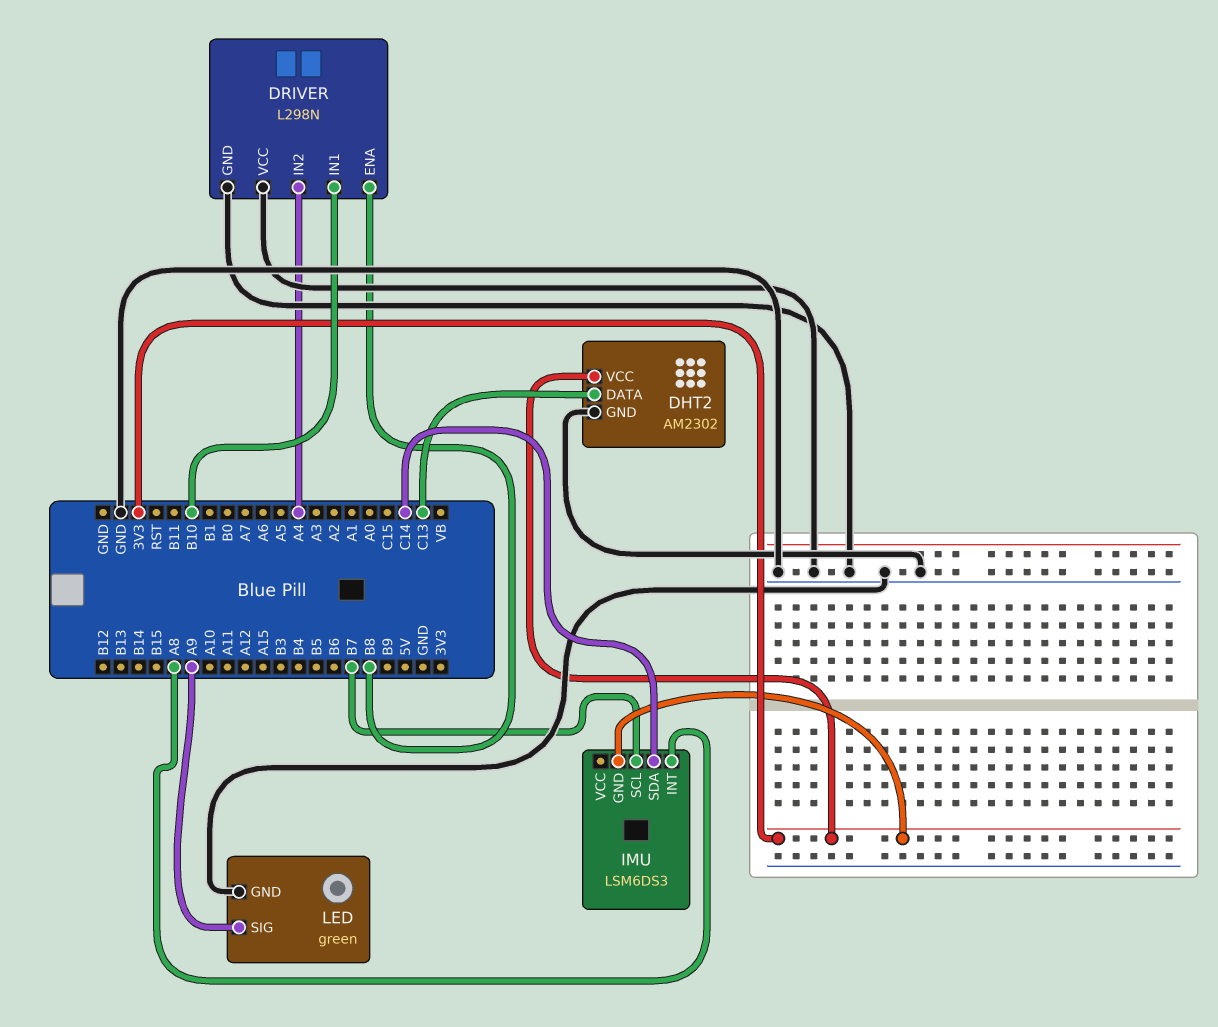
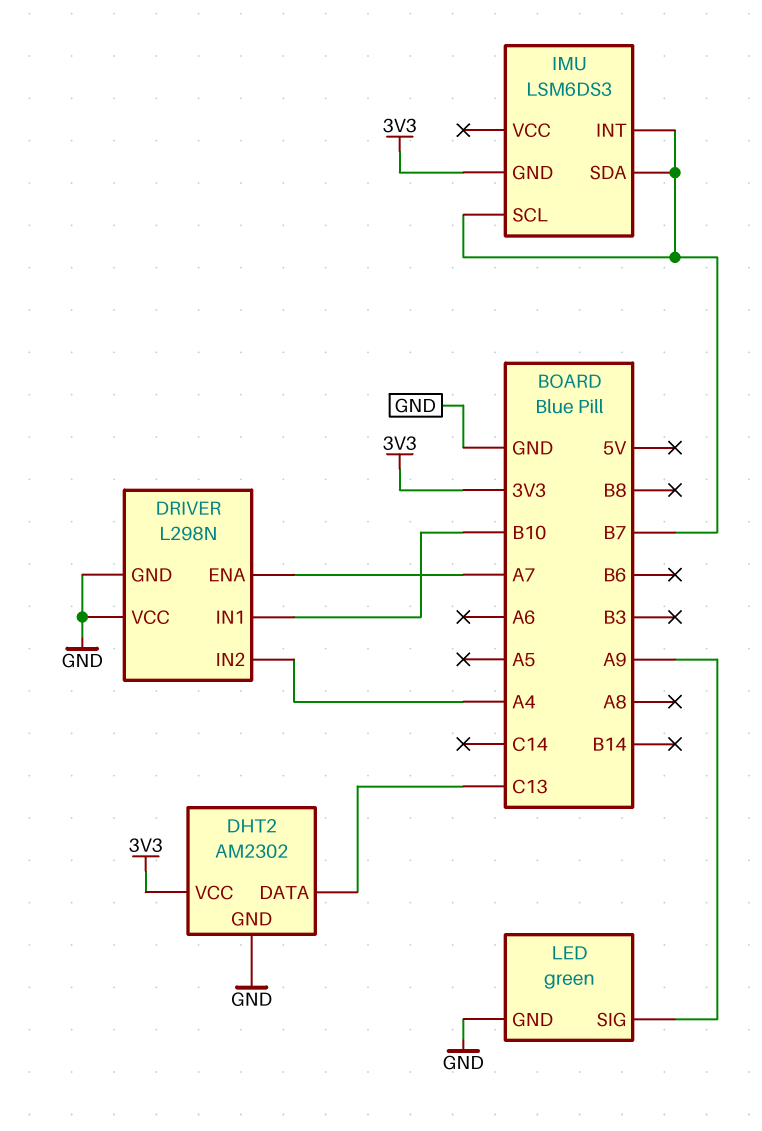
DRIVER pin ENA: B8 -> A7
IMU pin INT: A8 -> B7
IMU pin SDA: C14 -> B7

